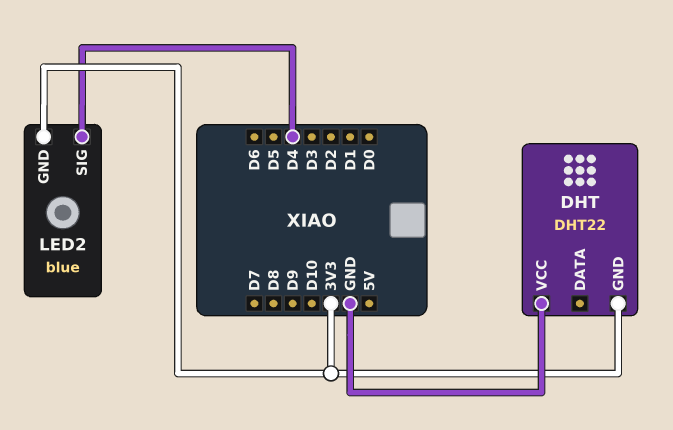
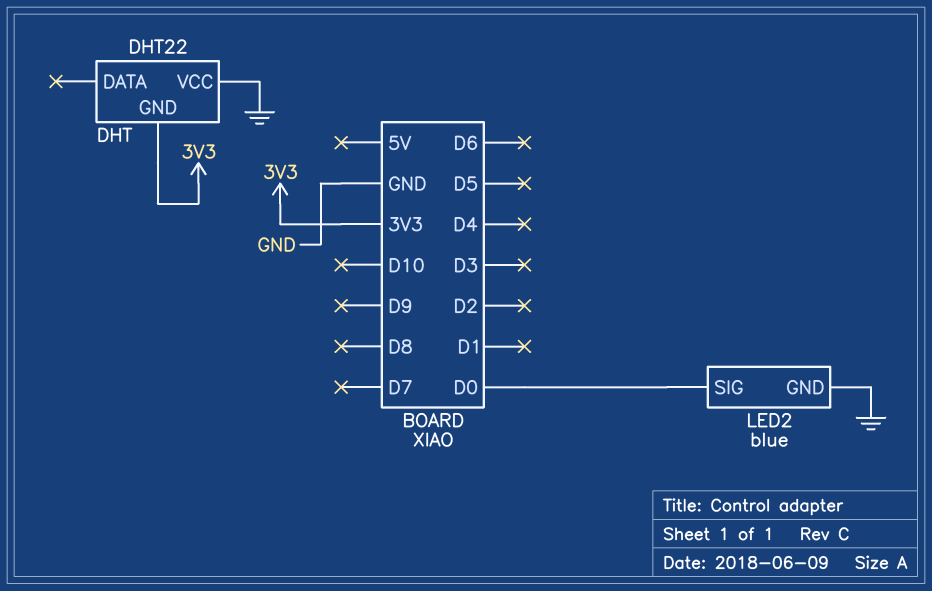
LED2 pin GND: 3V3 -> GND
LED2 pin SIG: D4 -> D0

